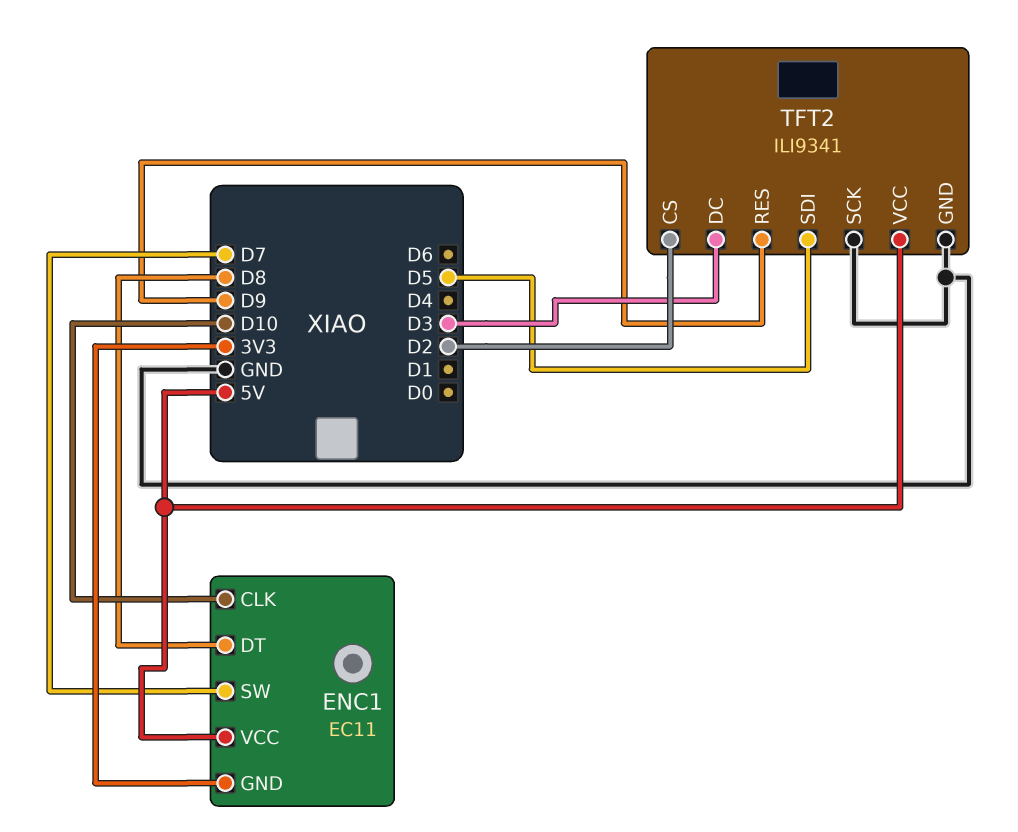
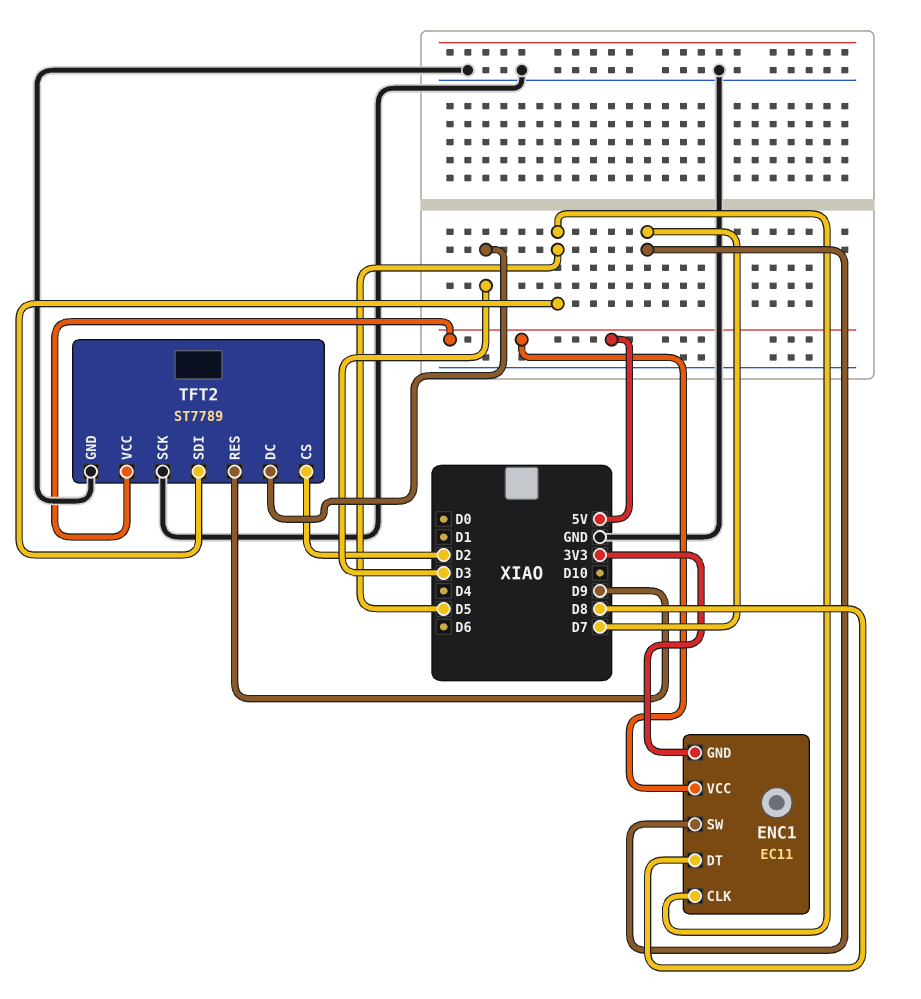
ENC1 pin CLK: D10 -> D5
TFT2: ILI9341 -> ST7789

